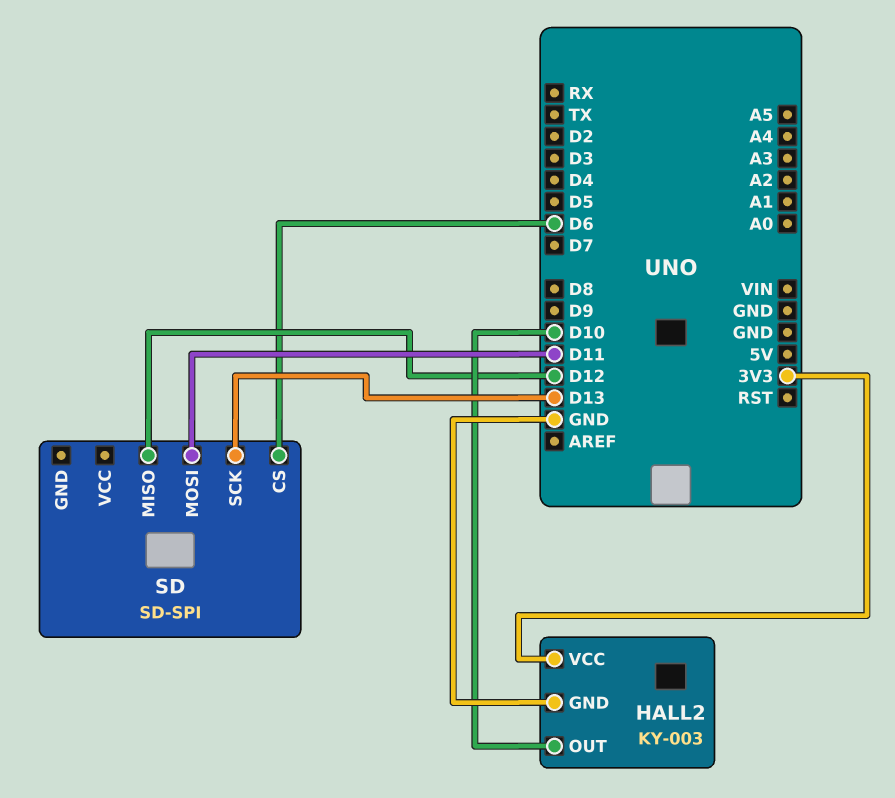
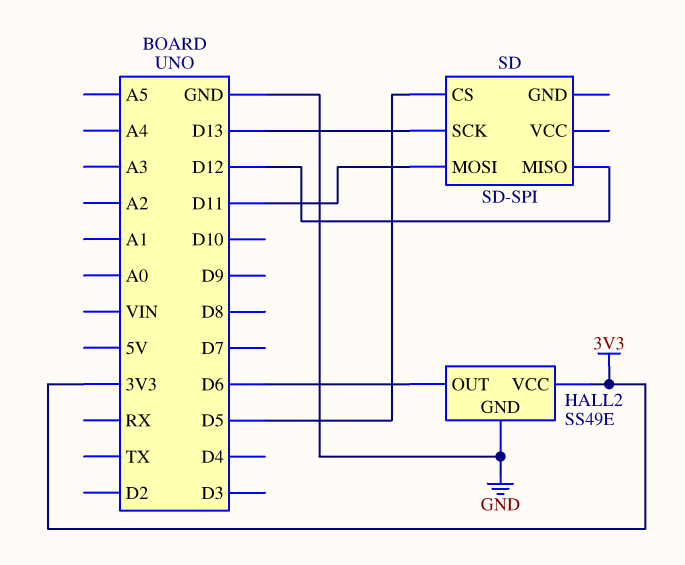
HALL2: KY-003 -> SS49E
HALL2 pin OUT: D10 -> D6
SD pin CS: D6 -> D5

